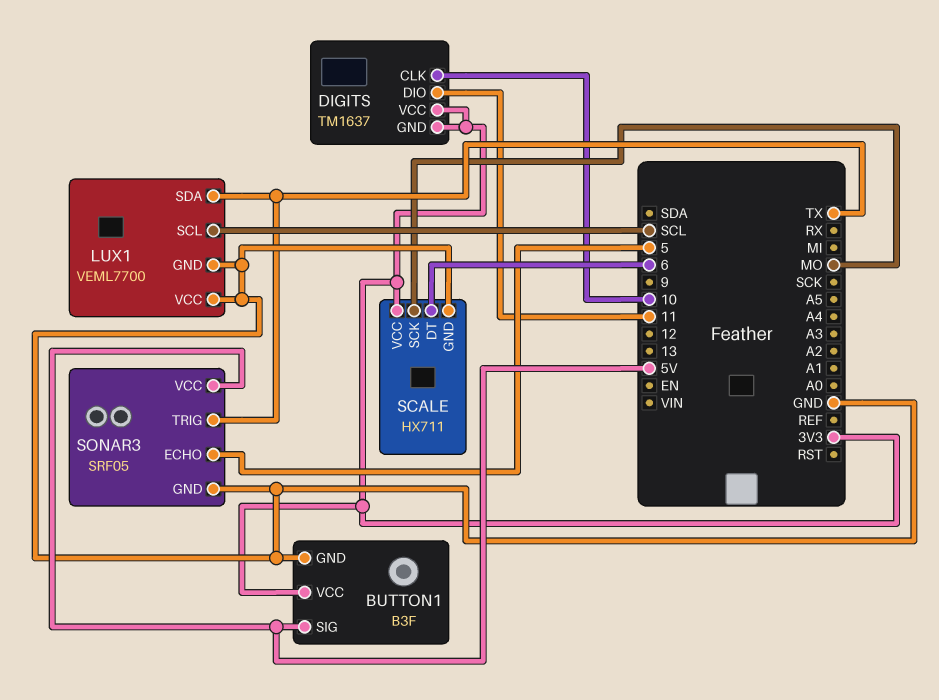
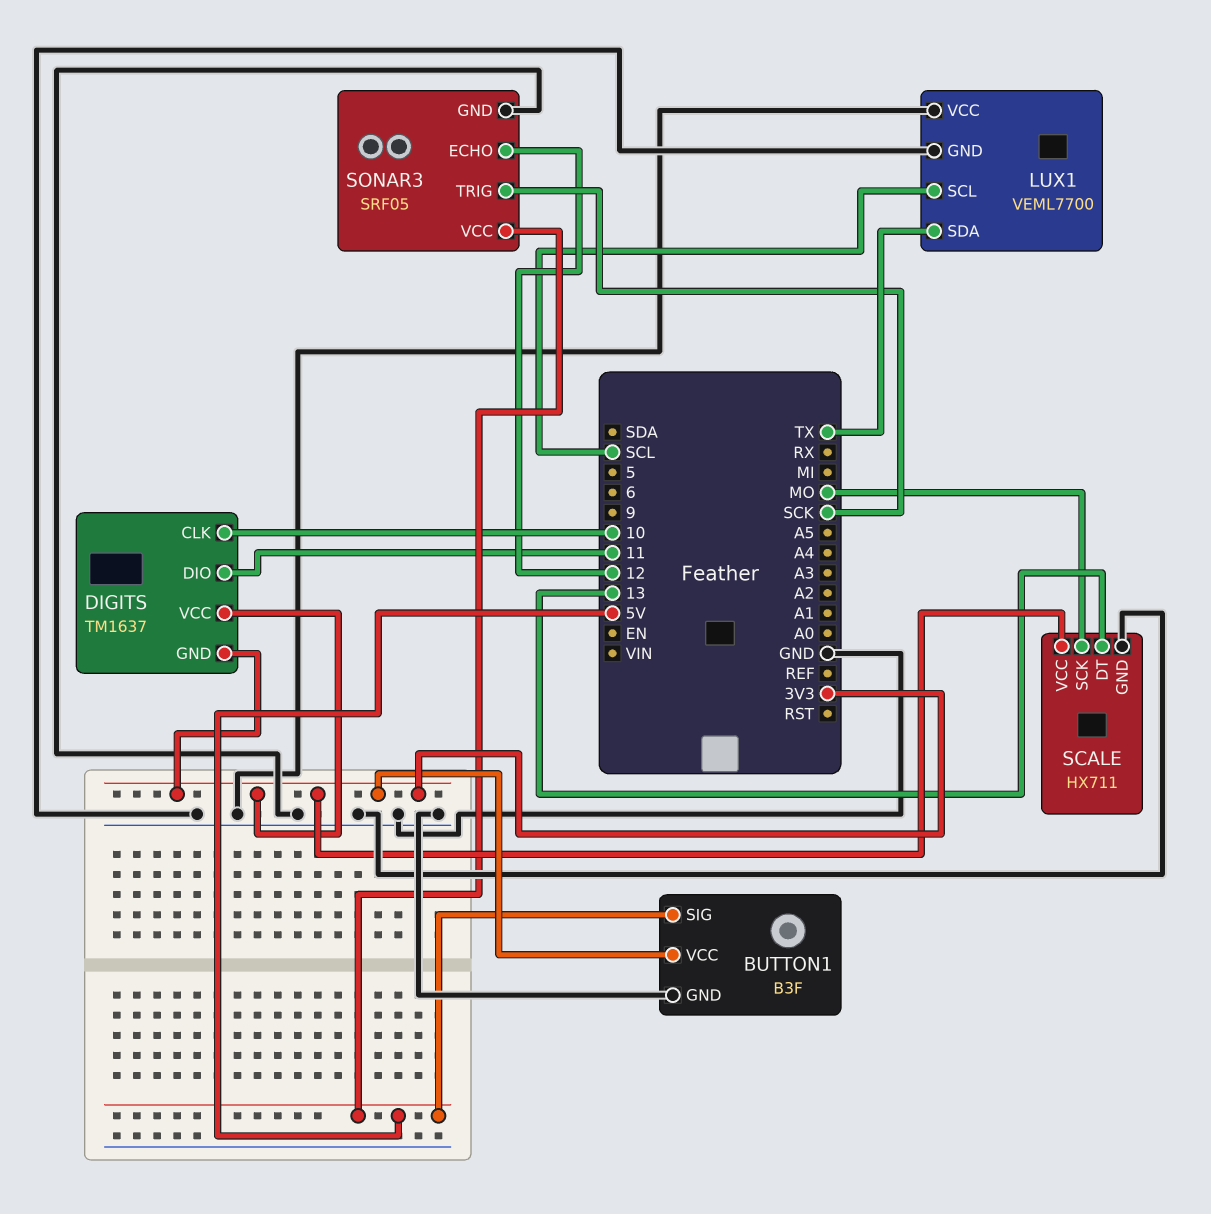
SCALE pin DT: 6 -> 13
SONAR3 pin ECHO: 5 -> 12
SONAR3 pin TRIG: TX -> SCK

